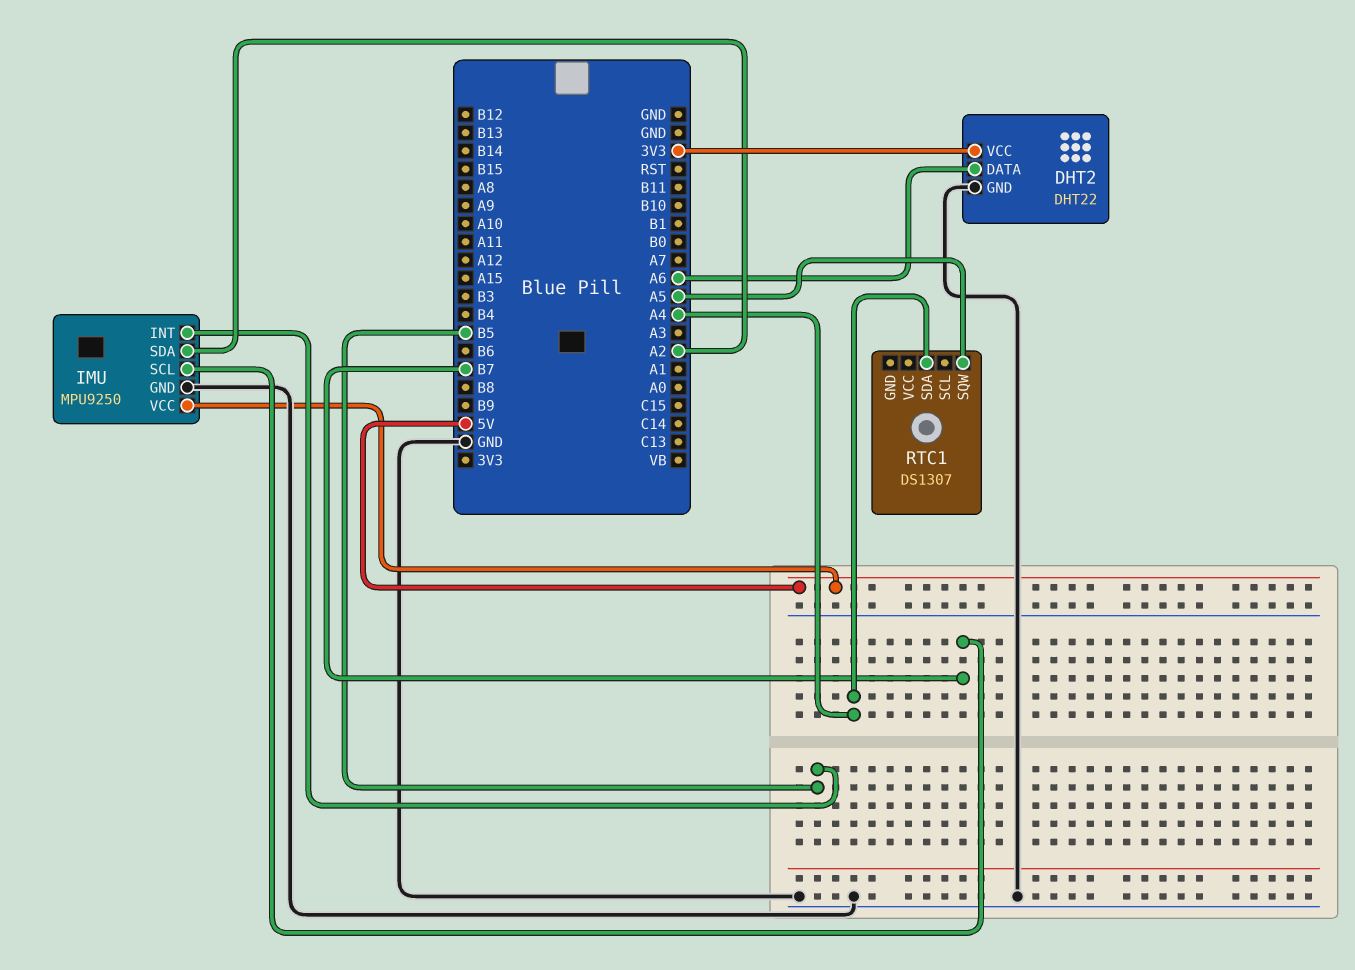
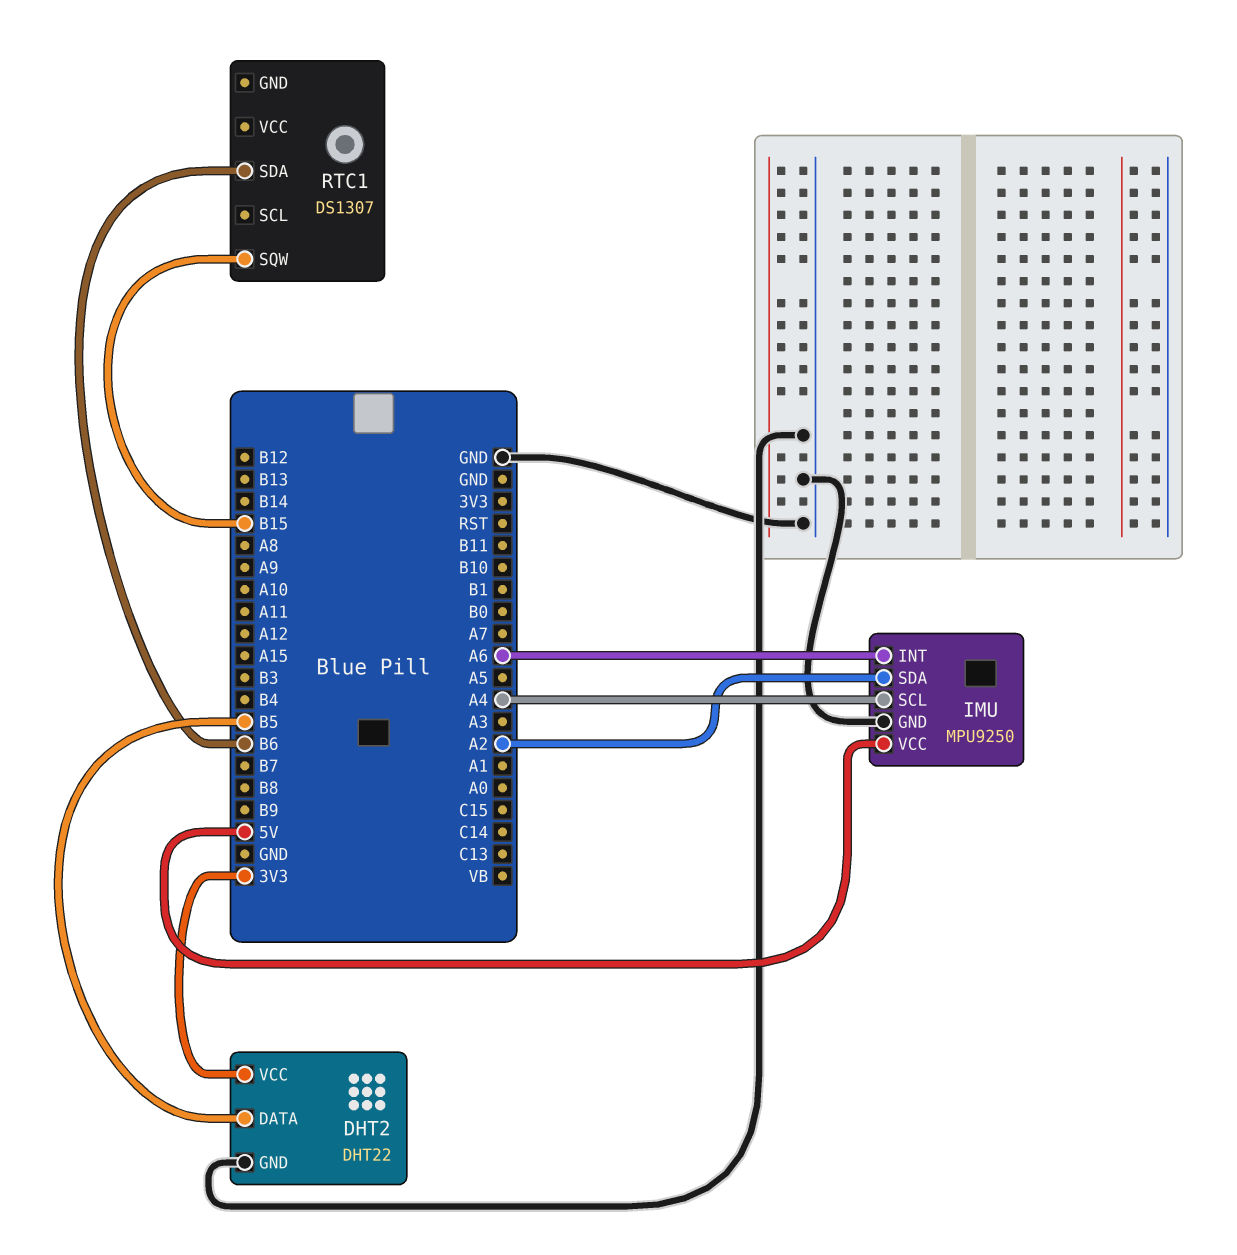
DHT2 pin DATA: A6 -> B5
IMU pin INT: B5 -> A6
IMU pin SCL: B7 -> A4
RTC1 pin SDA: A4 -> B6
RTC1 pin SQW: A5 -> B15

